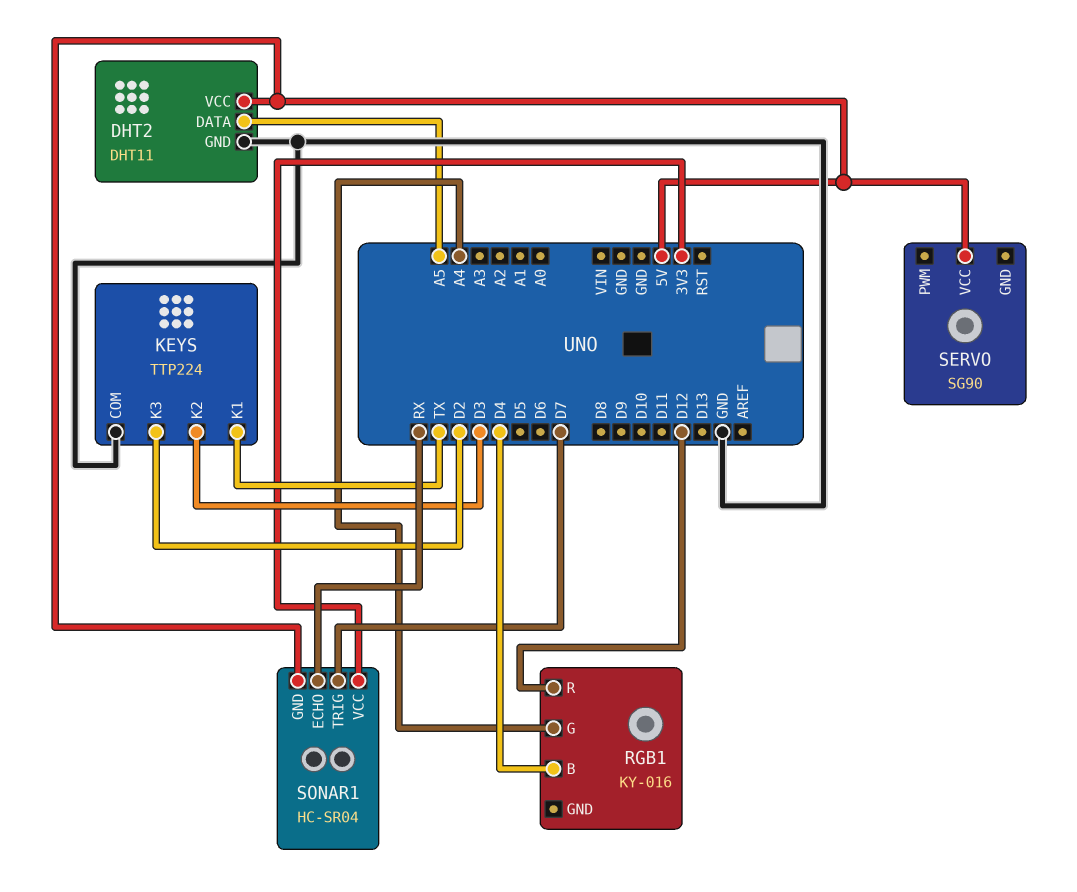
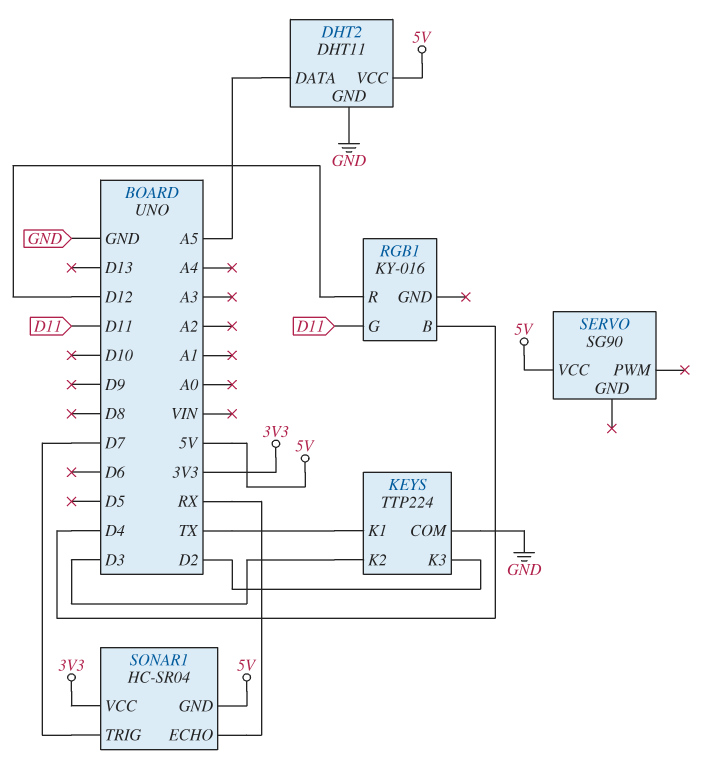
RGB1 pin G: A4 -> D11

